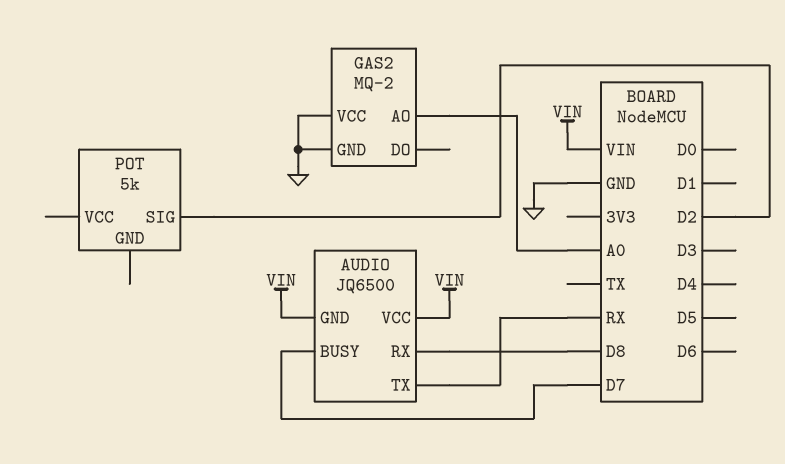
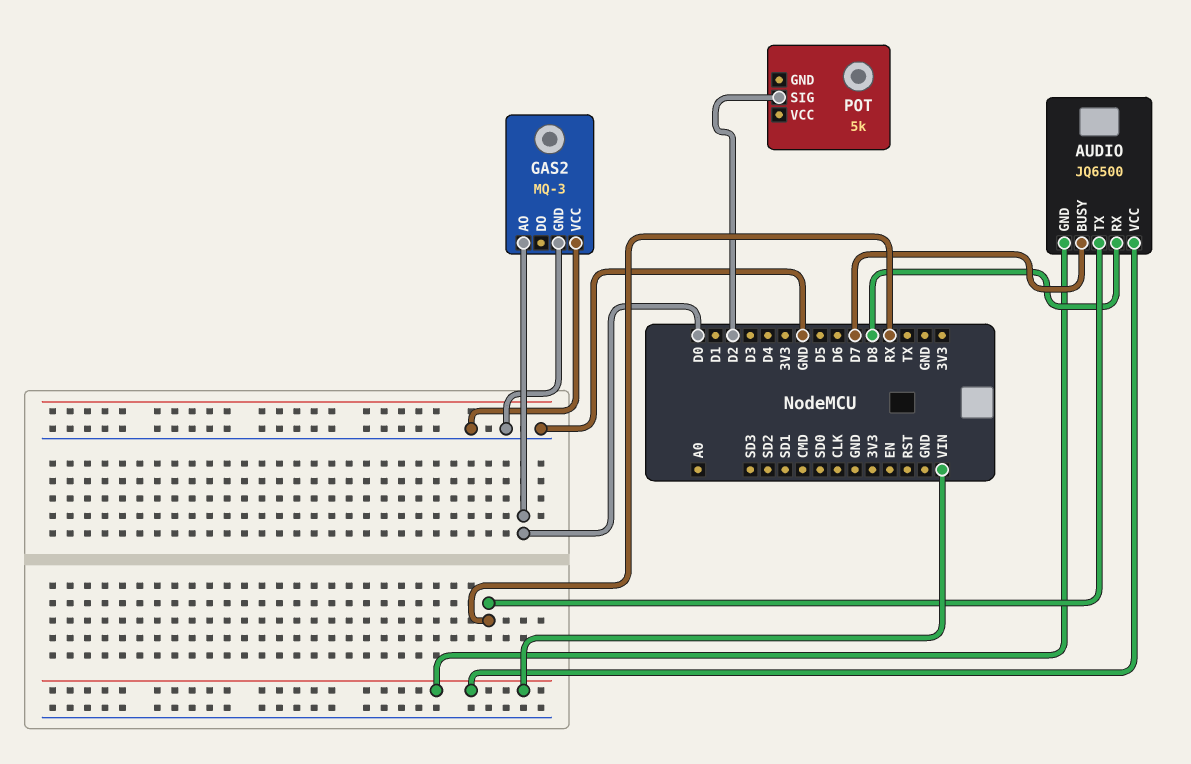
GAS2: MQ-2 -> MQ-3
GAS2 pin AO: A0 -> D0

